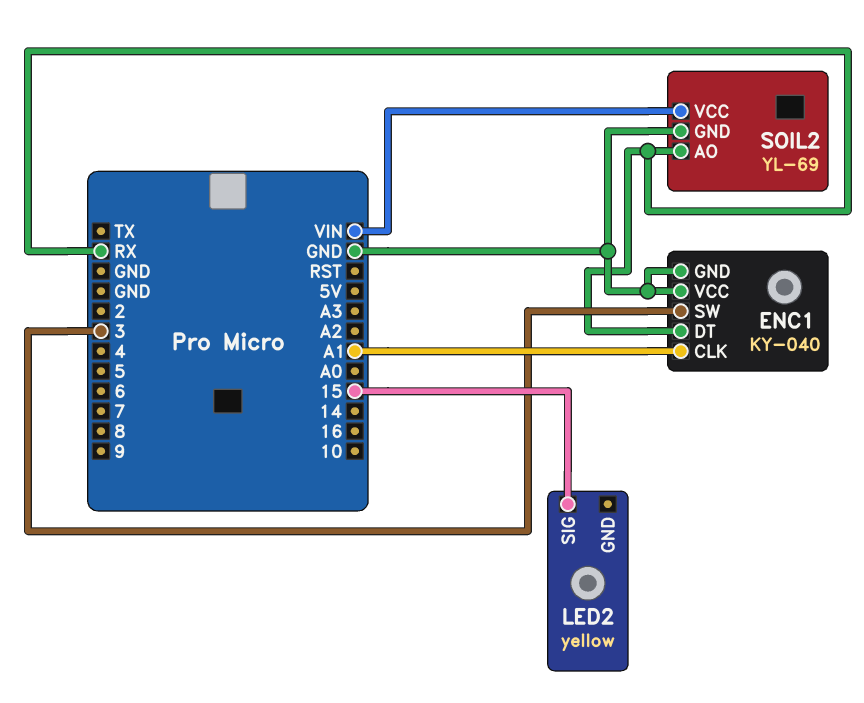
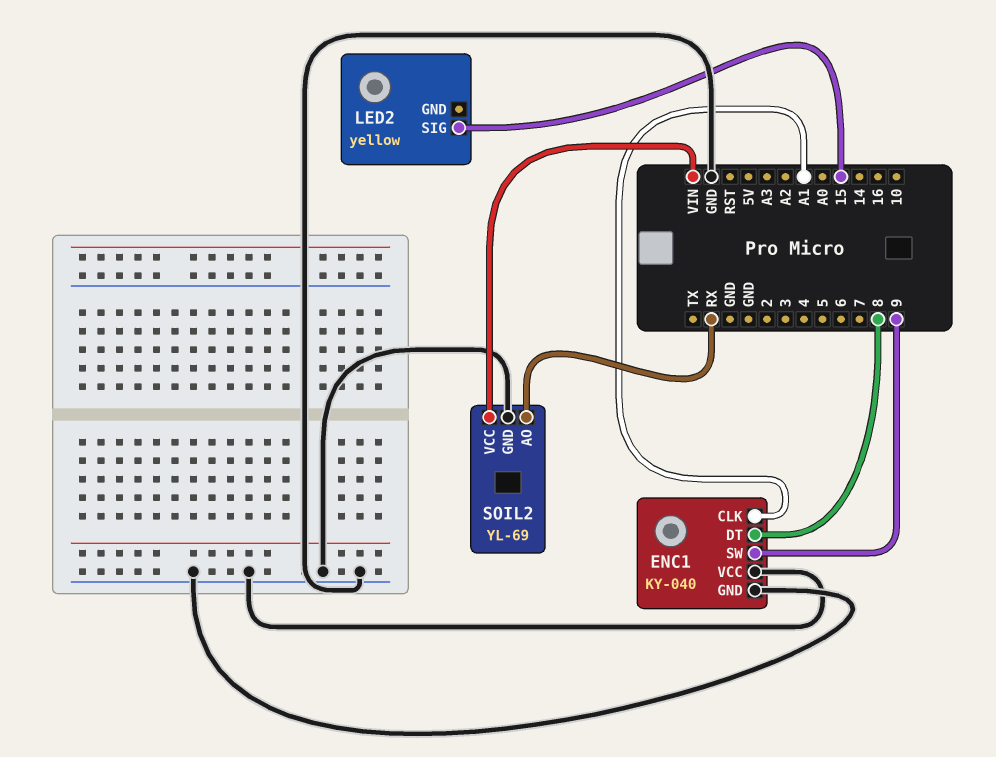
ENC1 pin DT: RX -> 8
ENC1 pin SW: 3 -> 9

